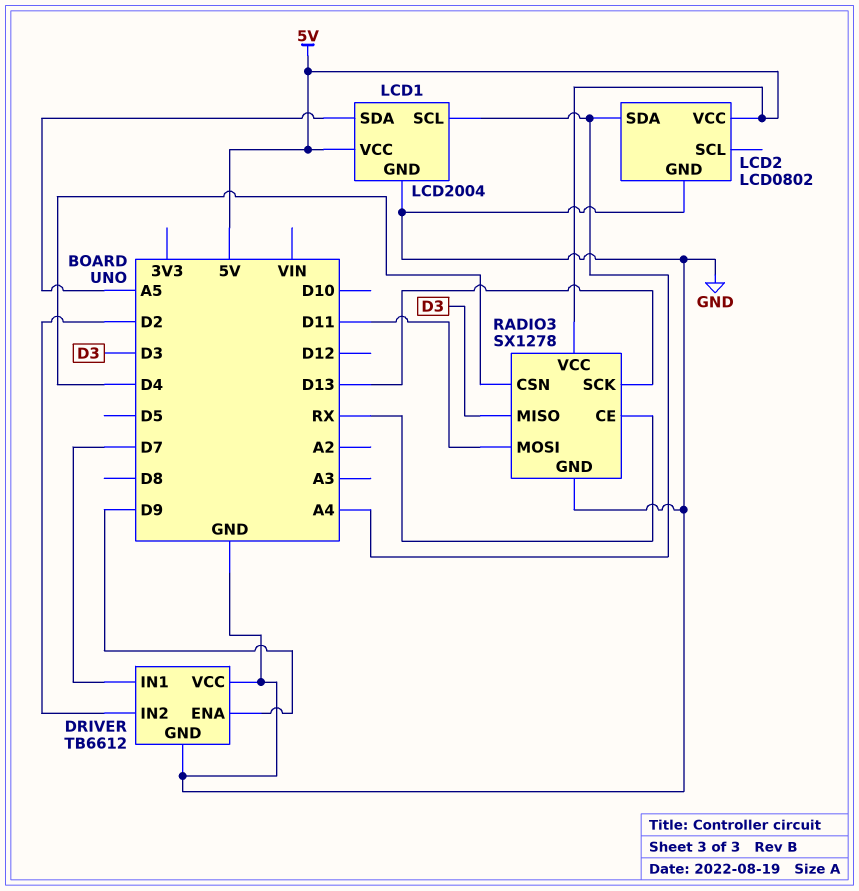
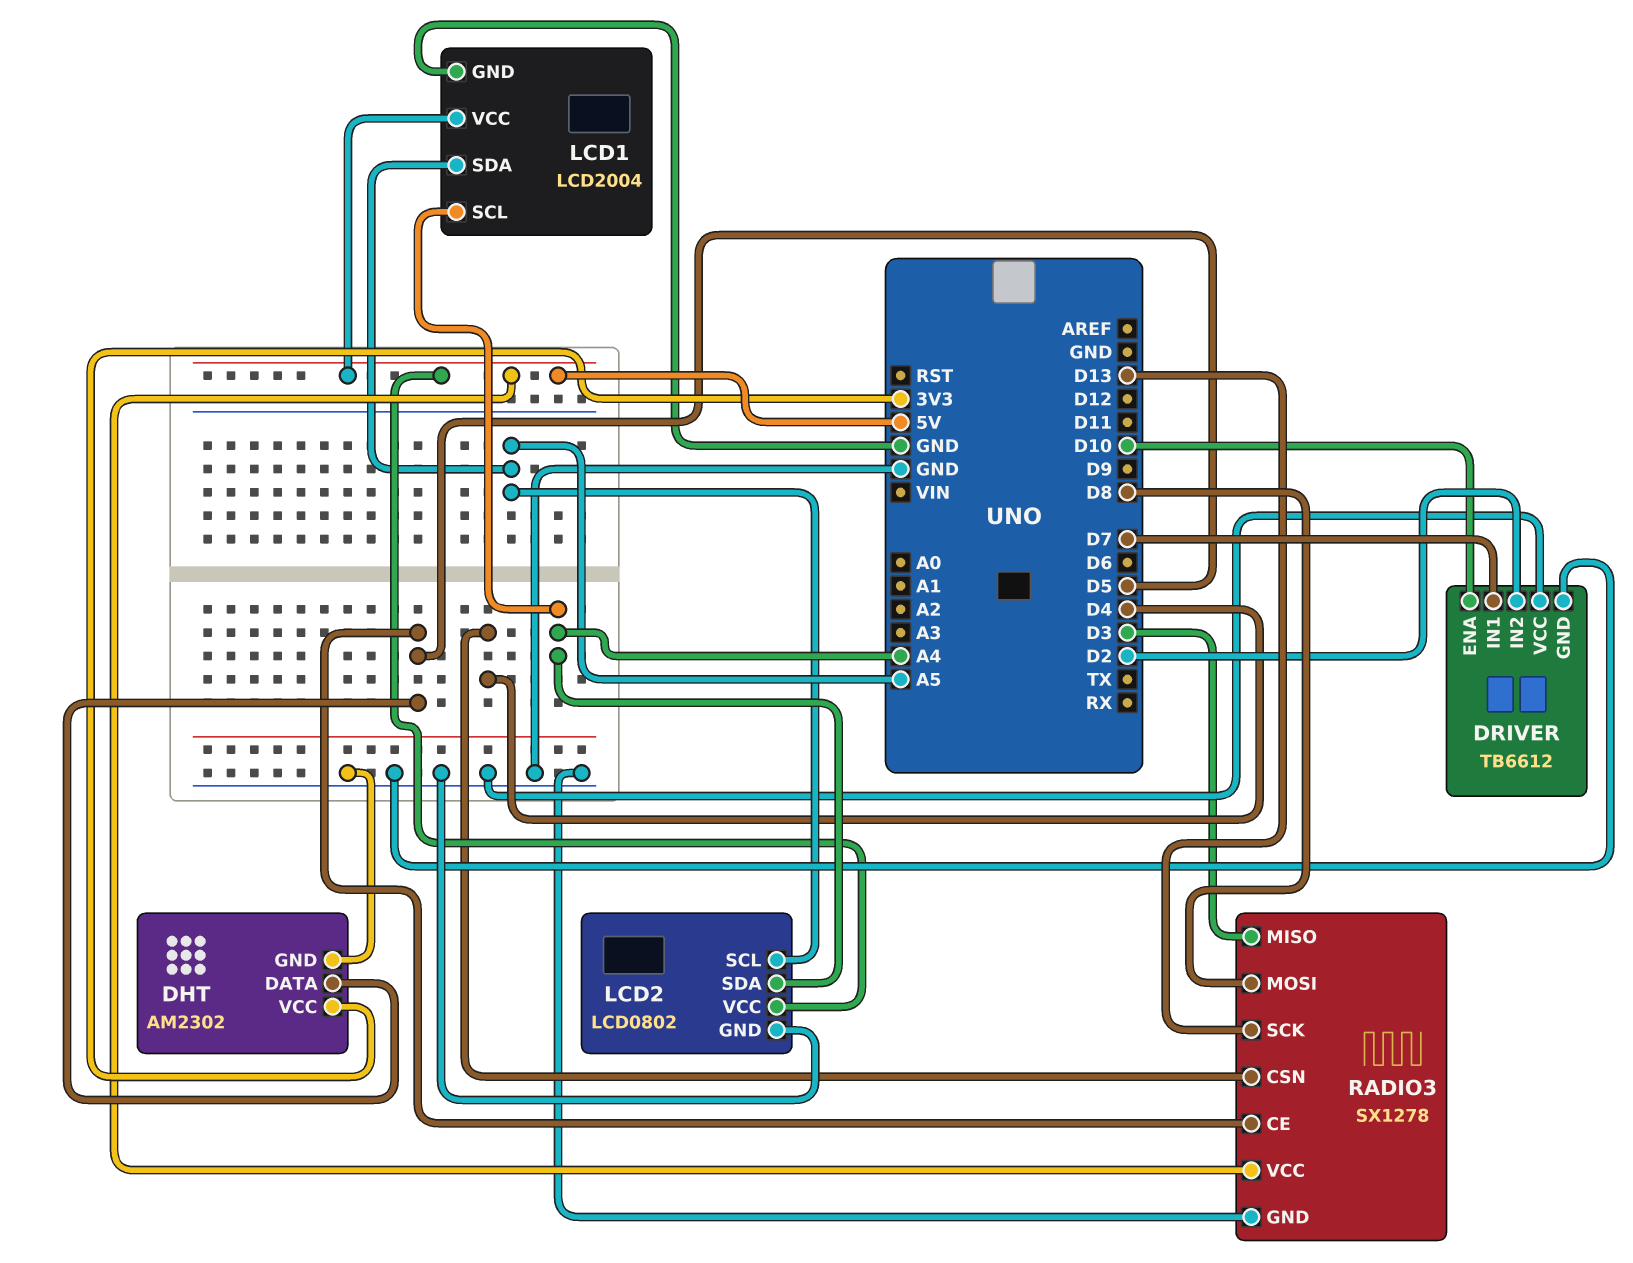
DHT: none -> AM2302
DHT pin DATA: none -> D5
DHT pin GND: none -> GND
DHT pin VCC: none -> 3V3
DRIVER pin ENA: D9 -> D10
LCD2 pin SCL: none -> A5
RADIO3 pin CE: RX -> D5
RADIO3 pin MOSI: D11 -> D8

